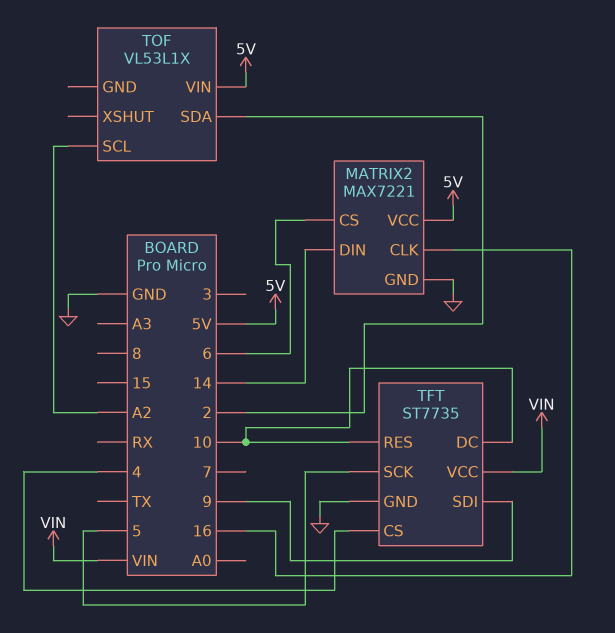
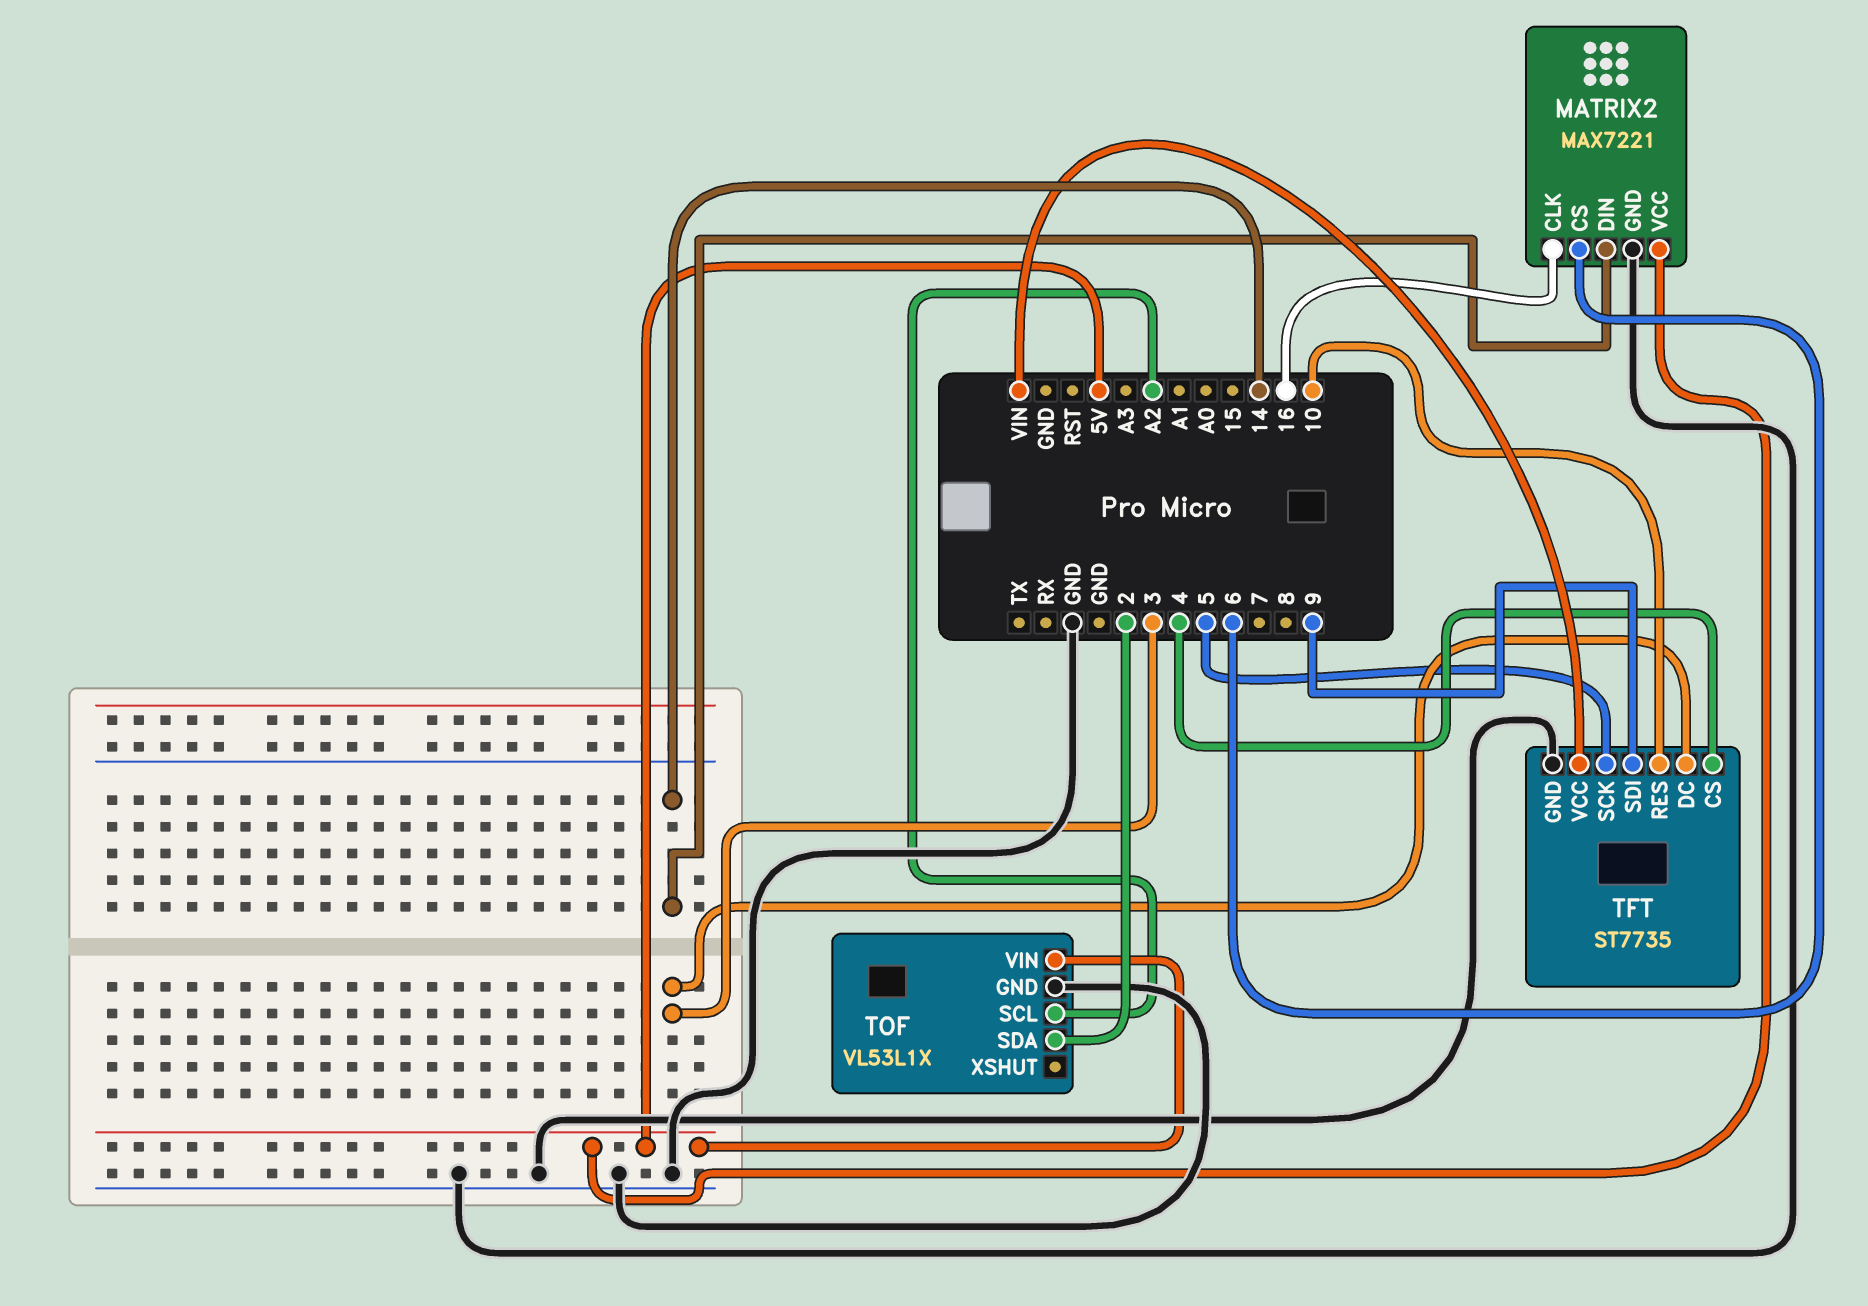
TFT pin DC: 10 -> 3
TOF pin GND: none -> GND

